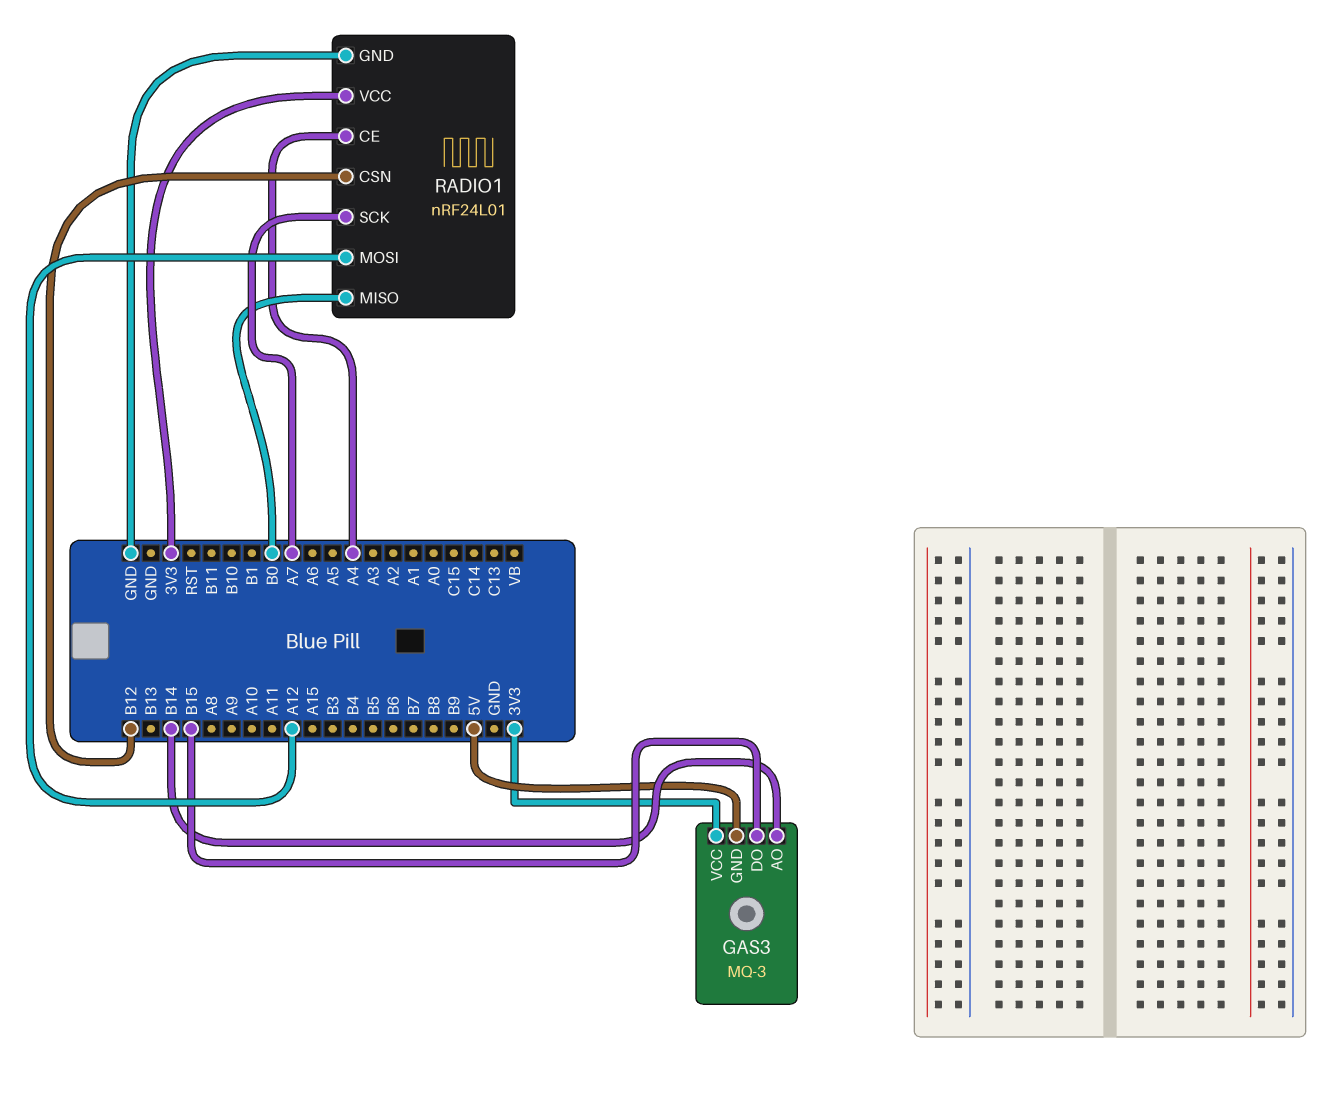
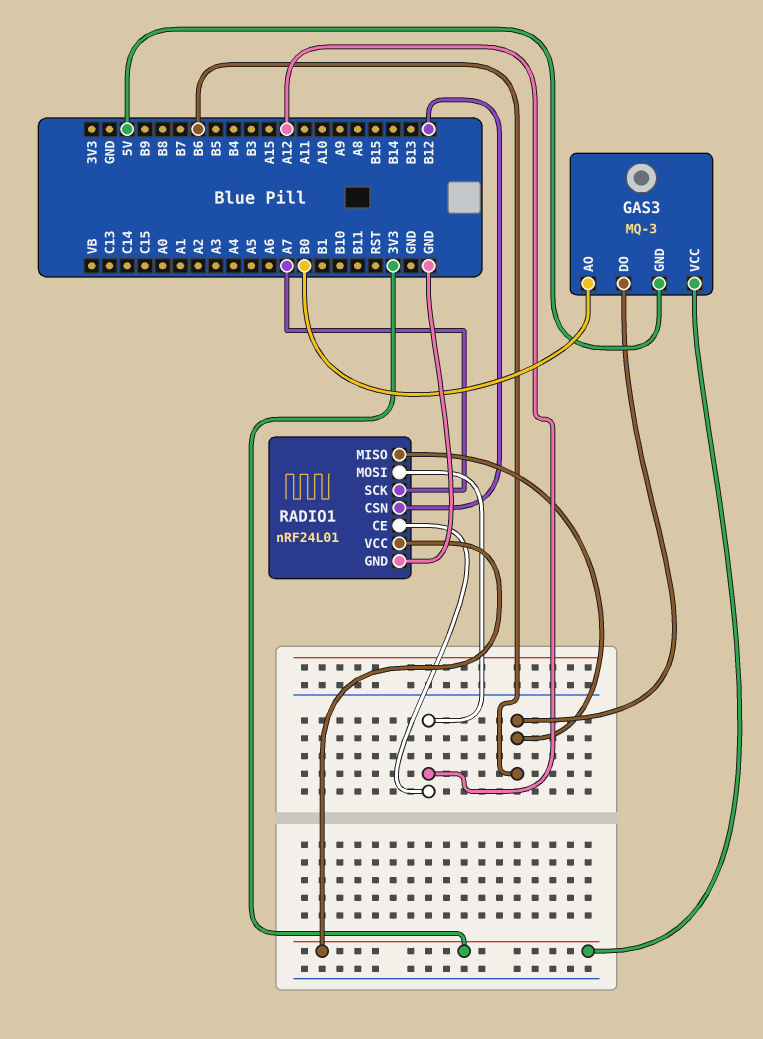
GAS3 pin AO: B14 -> B0
GAS3 pin DO: B15 -> B6
RADIO1 pin CE: A4 -> A12
RADIO1 pin MISO: B0 -> B6

